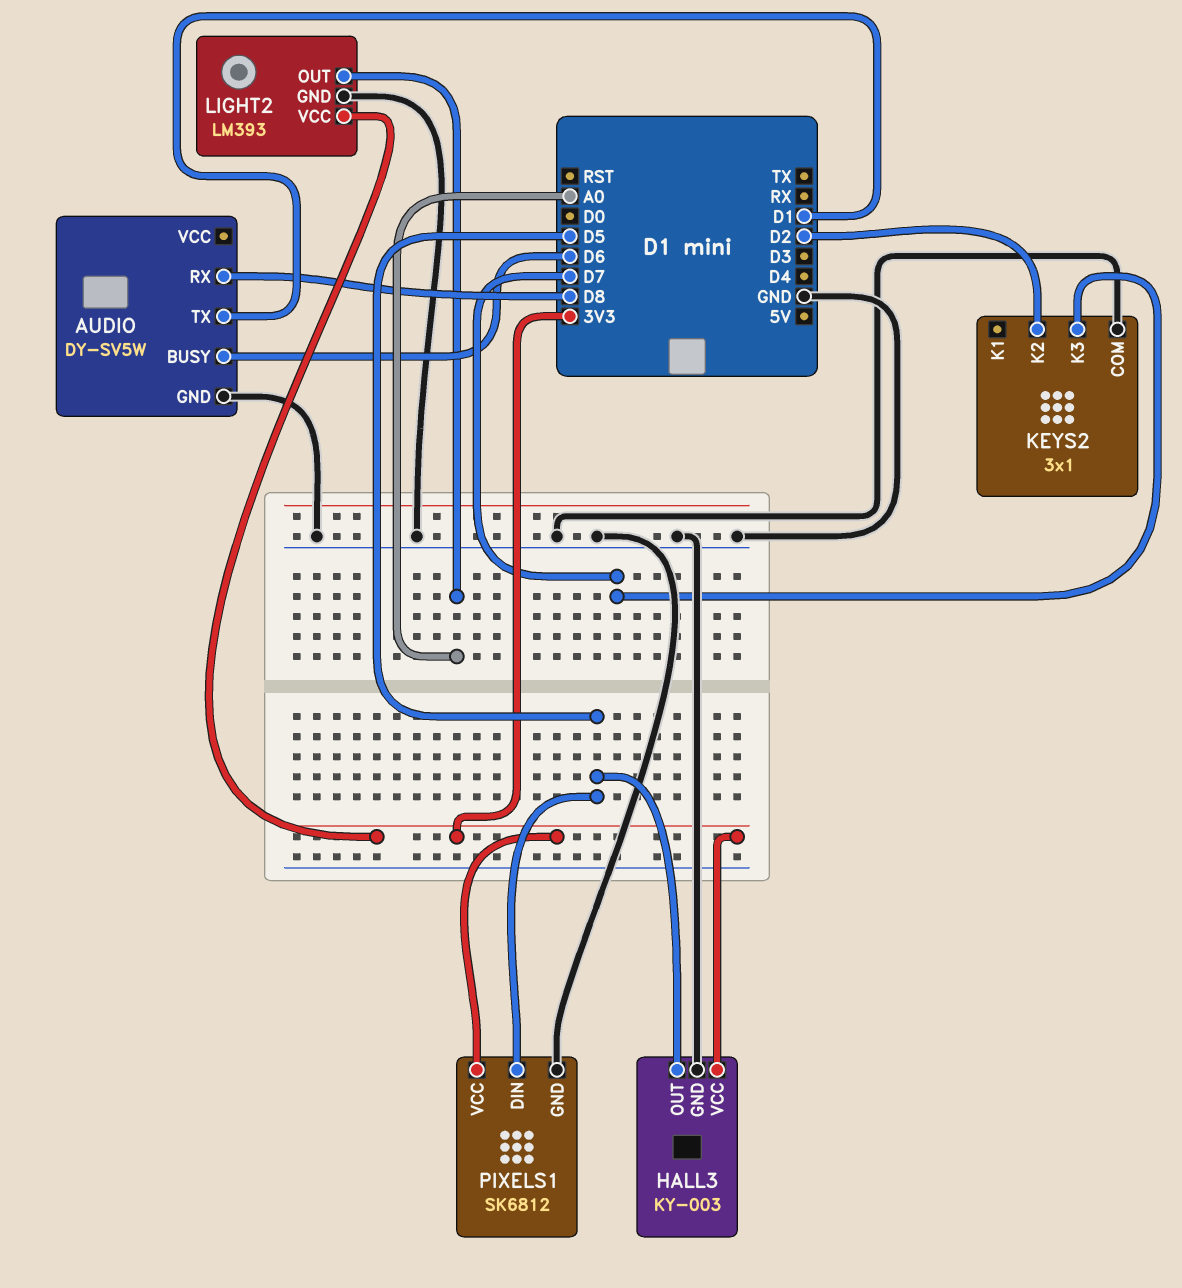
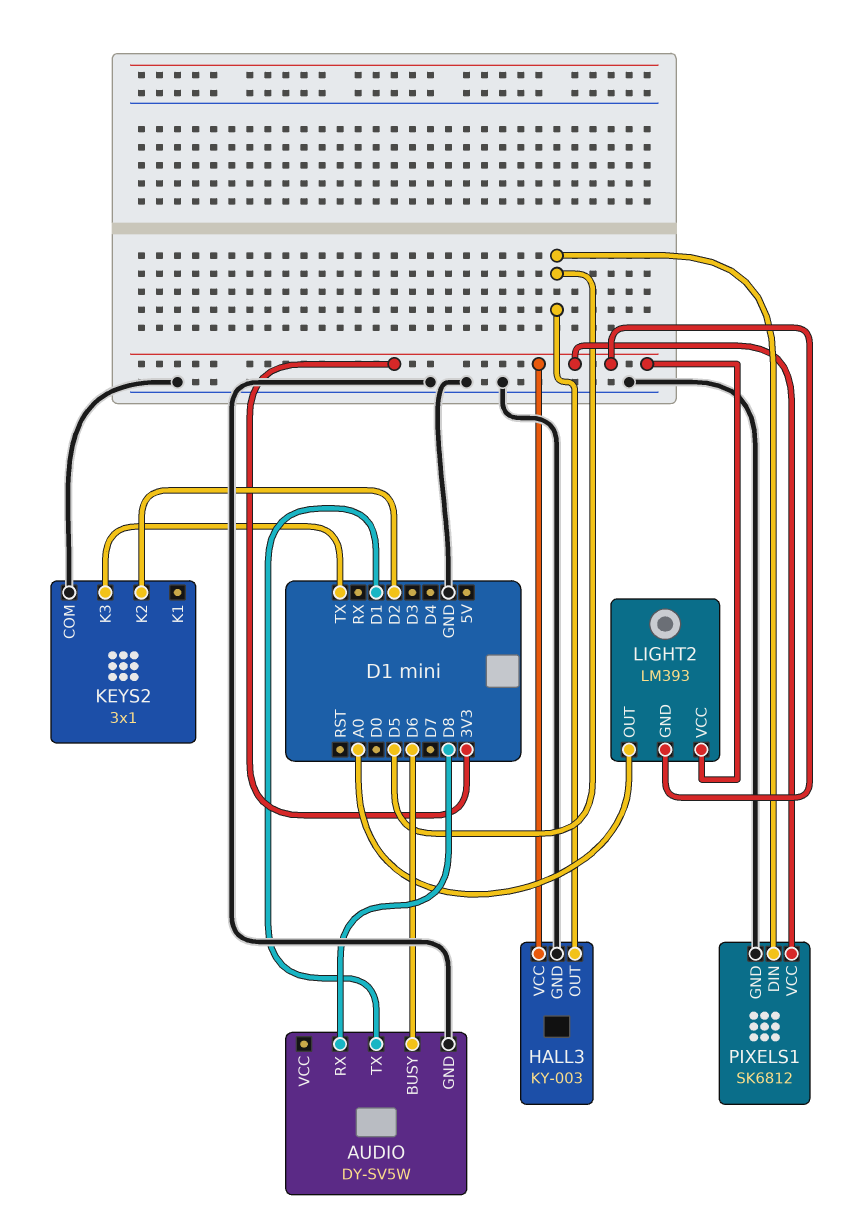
KEYS2 pin K3: D7 -> TX
LIGHT2 pin GND: GND -> 3V3

